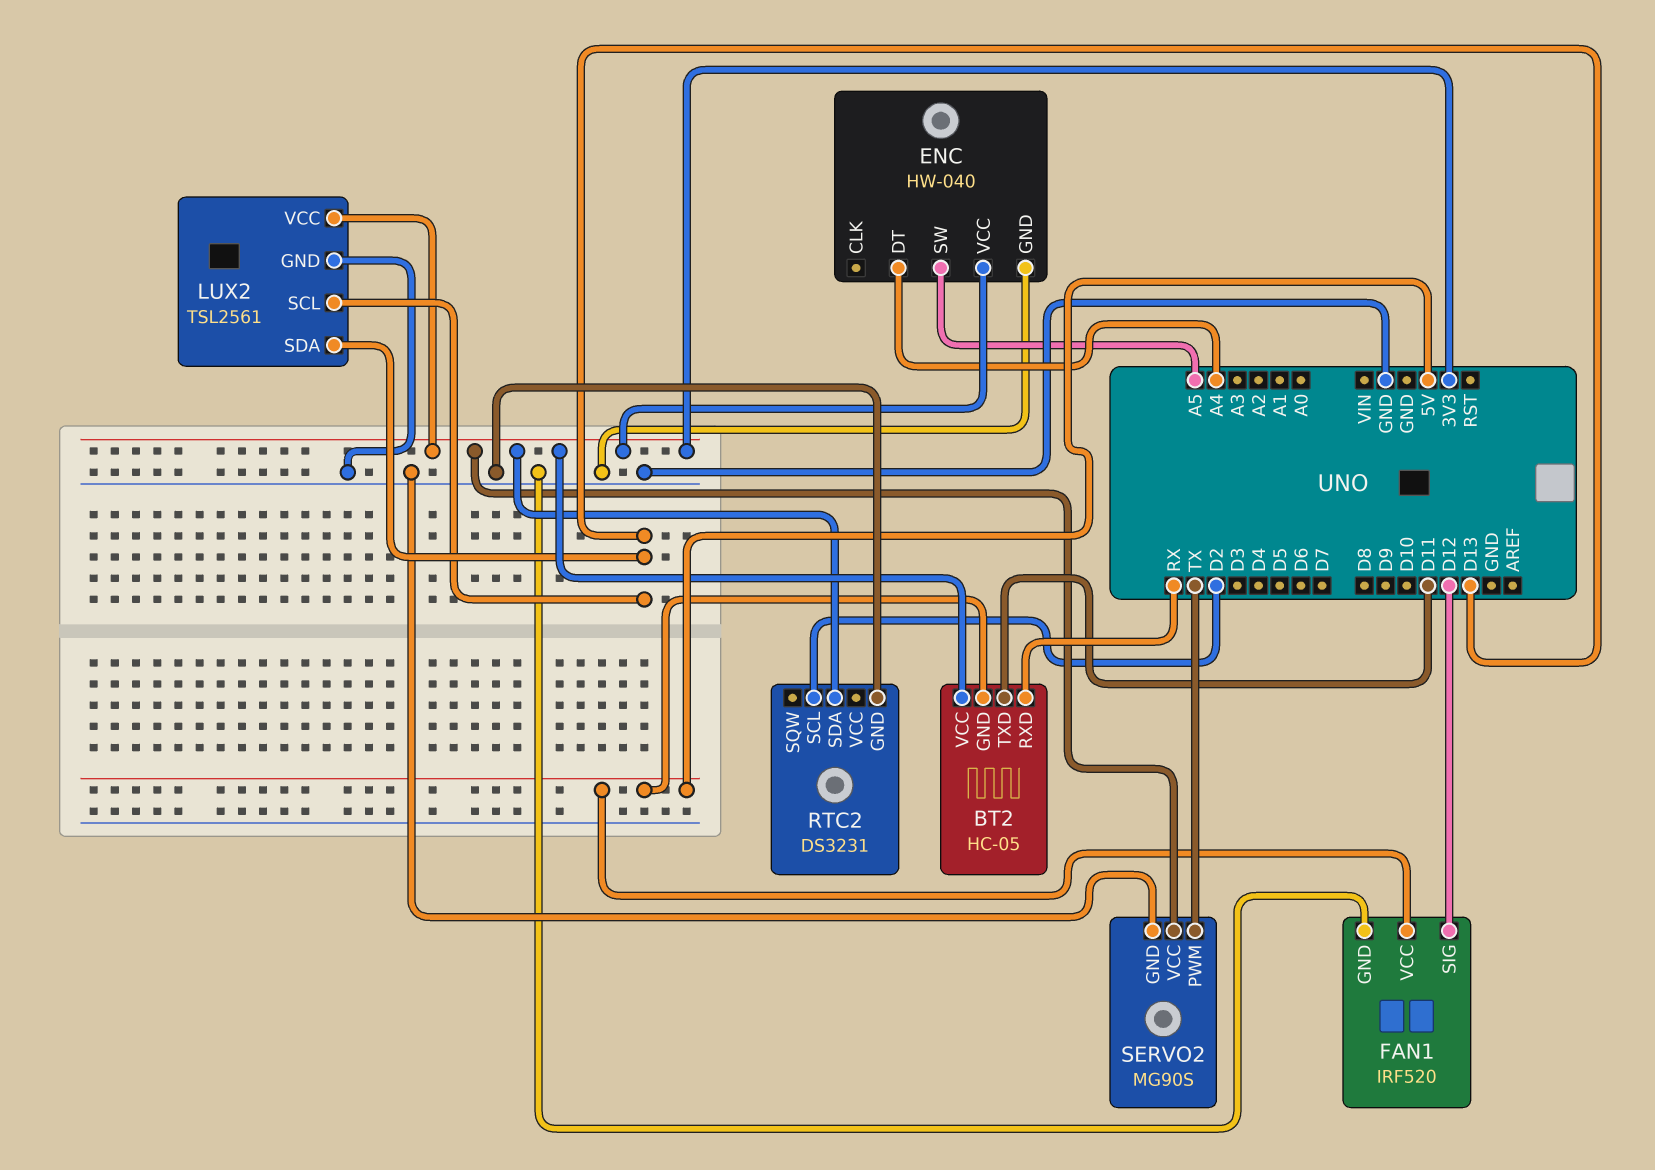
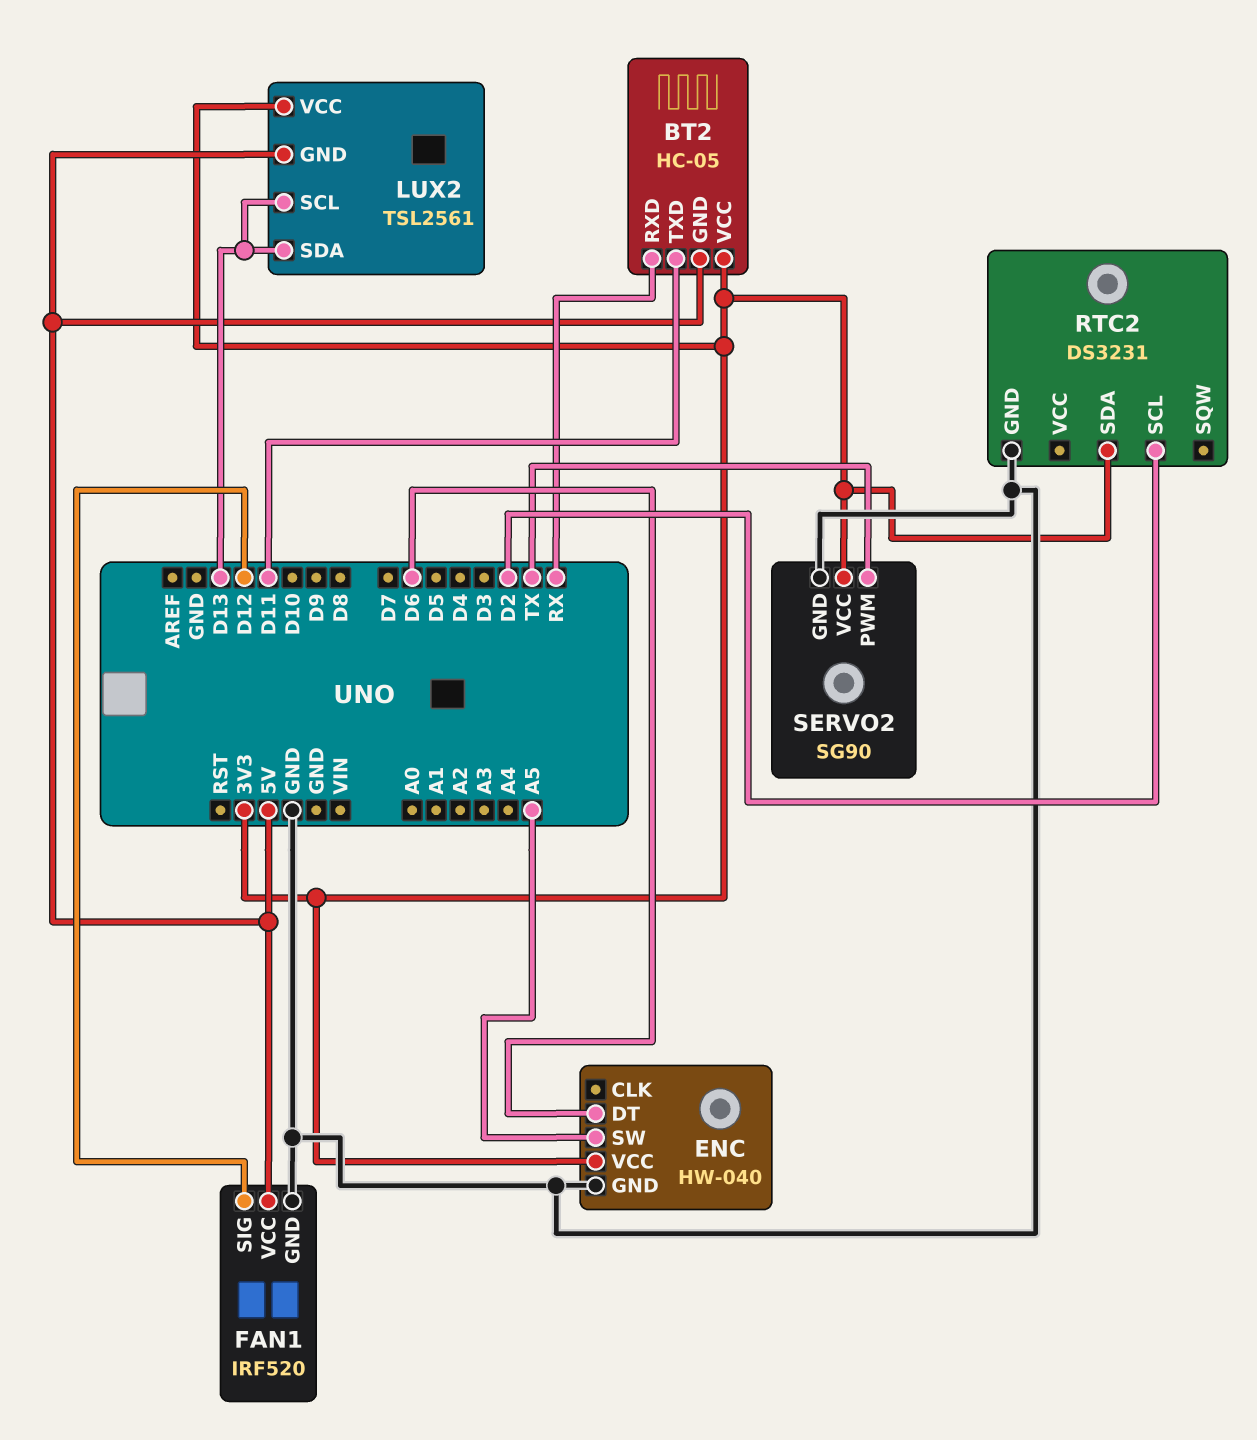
ENC pin DT: A4 -> D6
LUX2 pin GND: GND -> 5V
SERVO2: MG90S -> SG90

